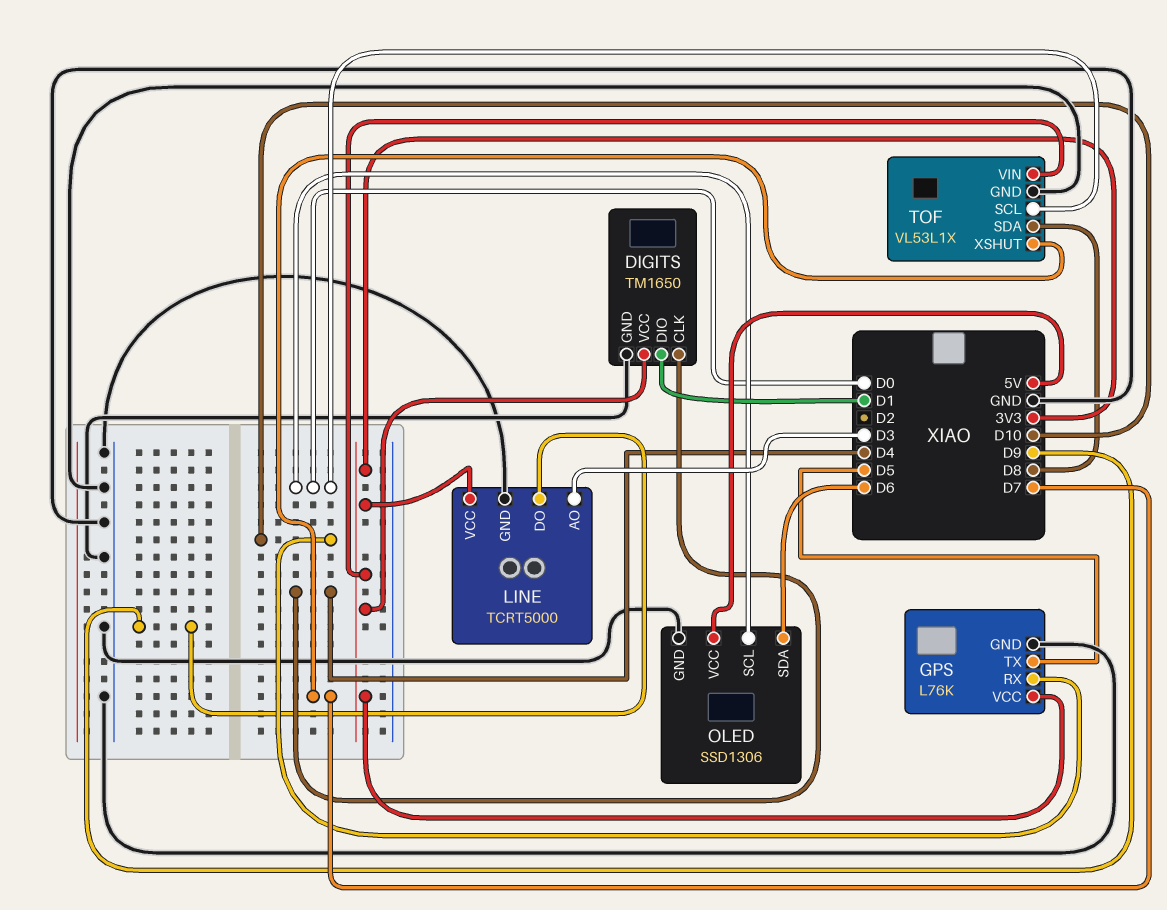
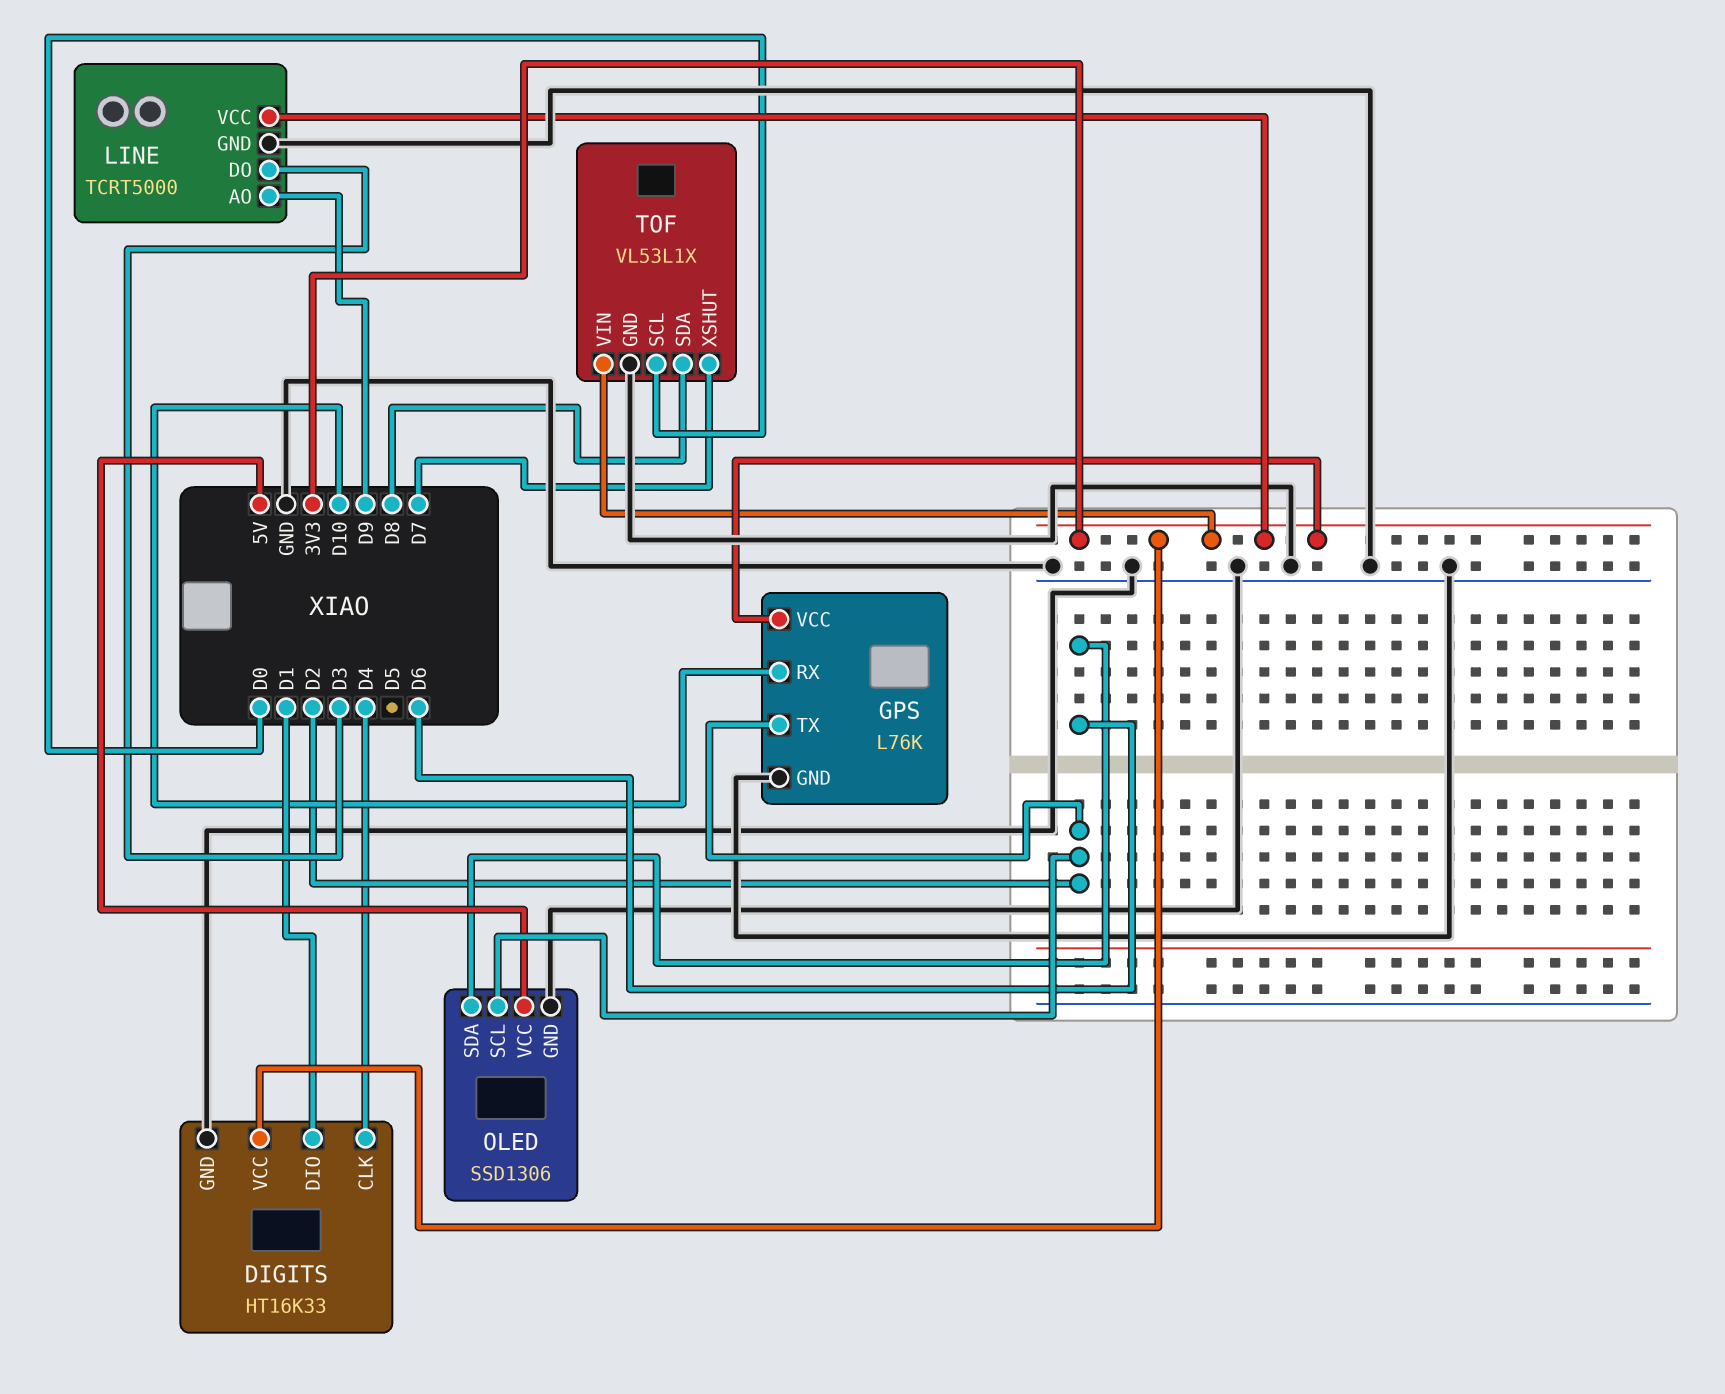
DIGITS: TM1650 -> HT16K33
GPS pin TX: D5 -> D2
LINE pin AO: D3 -> D9
LINE pin DO: D9 -> D3
OLED pin SCL: D0 -> D2

